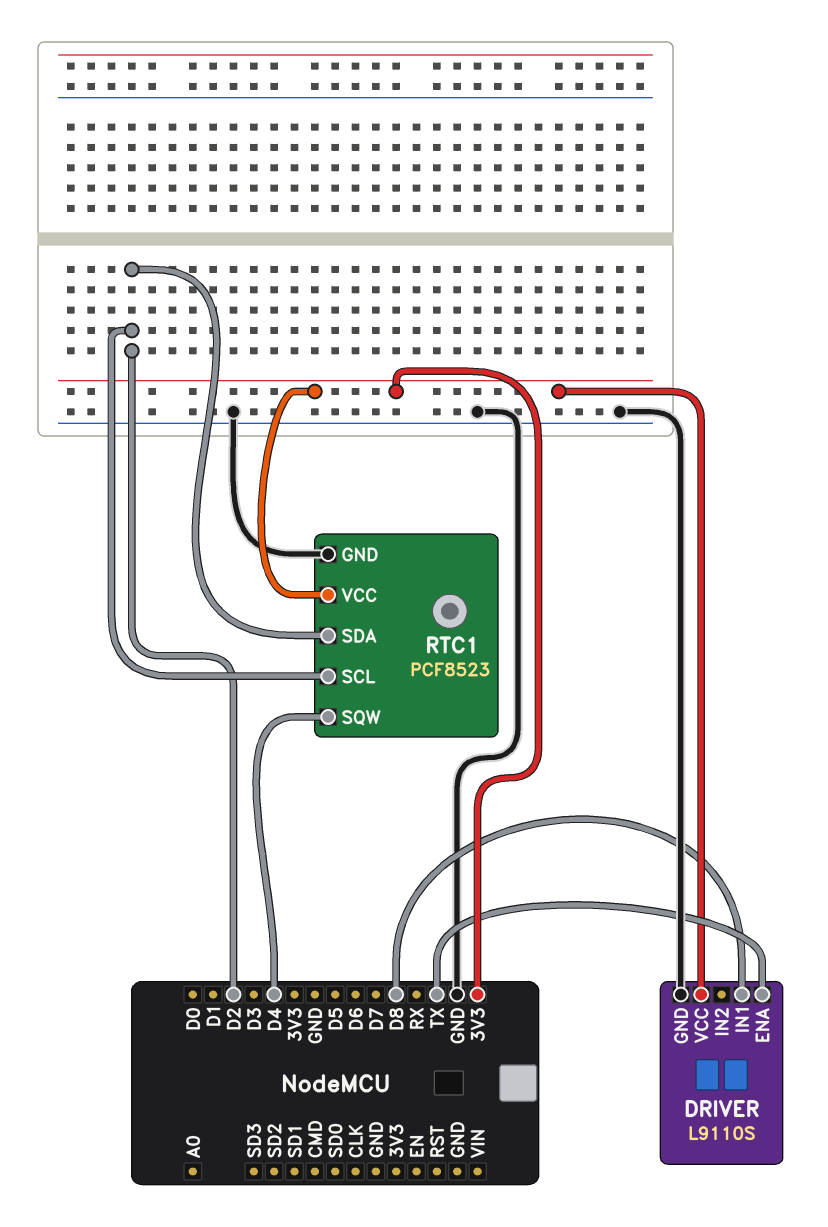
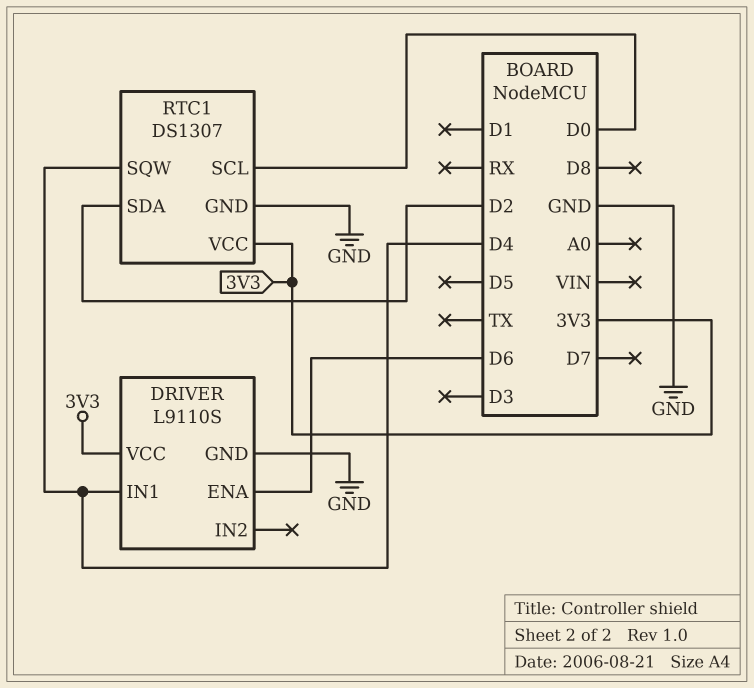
DRIVER pin ENA: TX -> D6
DRIVER pin IN1: D8 -> D4
RTC1: PCF8523 -> DS1307
RTC1 pin SCL: D2 -> D0

